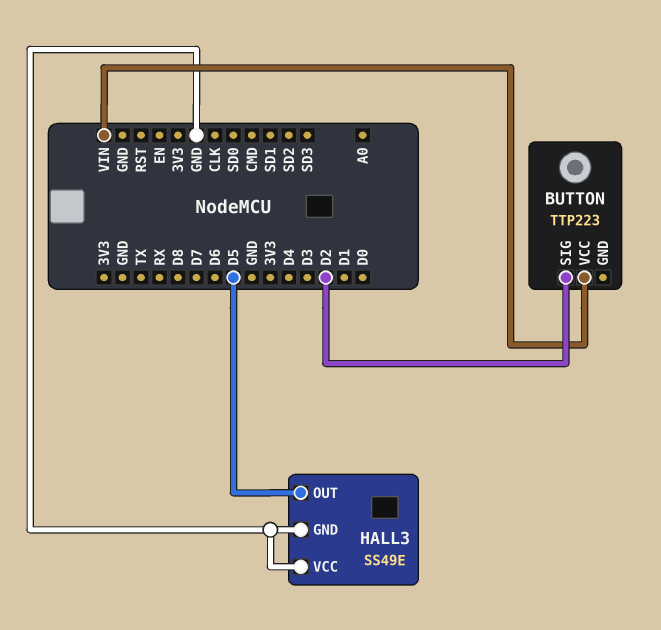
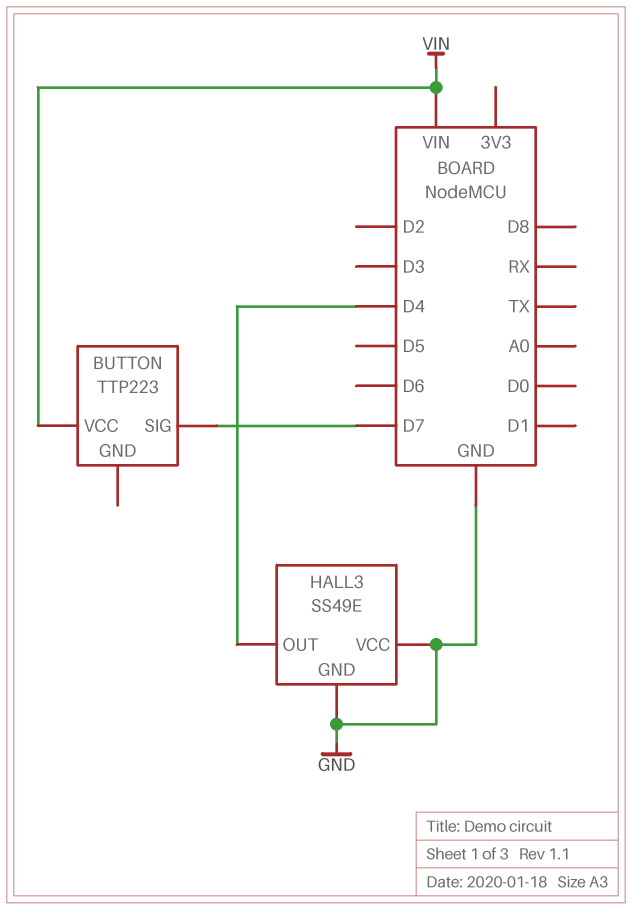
BUTTON pin SIG: D2 -> D7
HALL3 pin OUT: D5 -> D4

